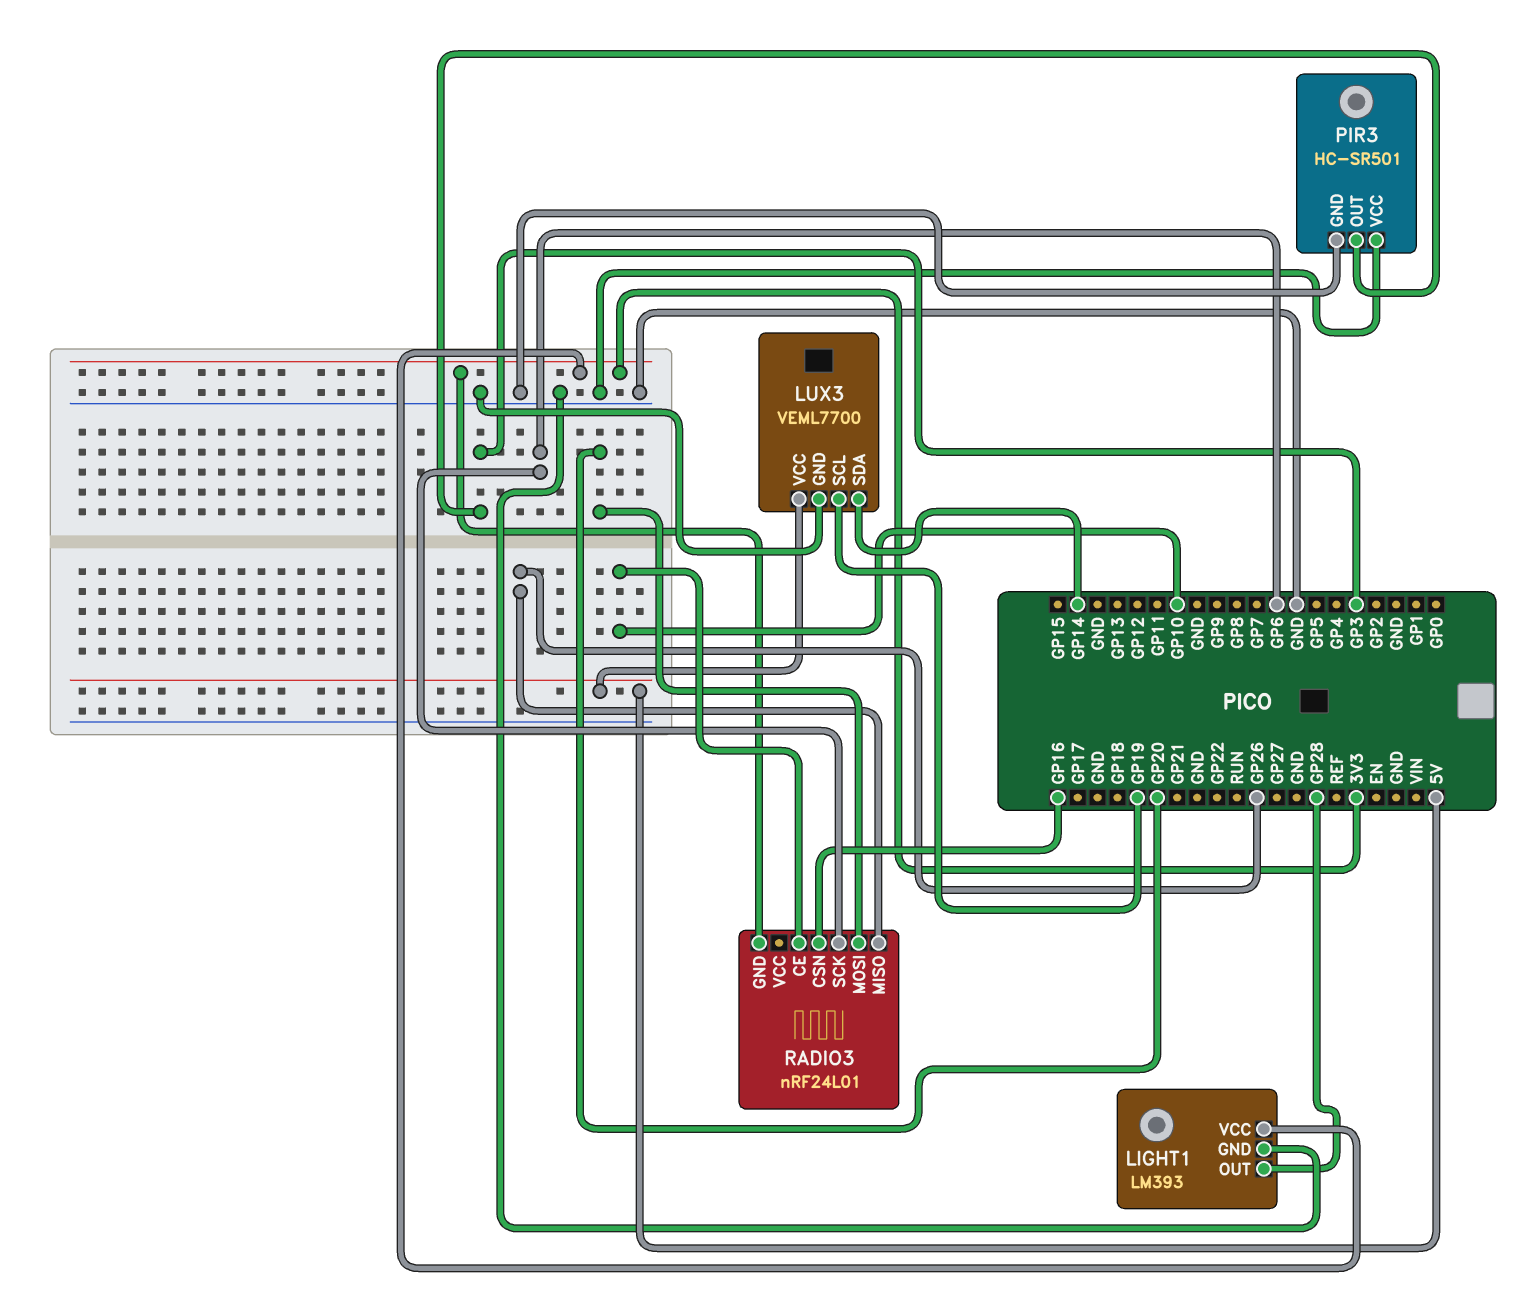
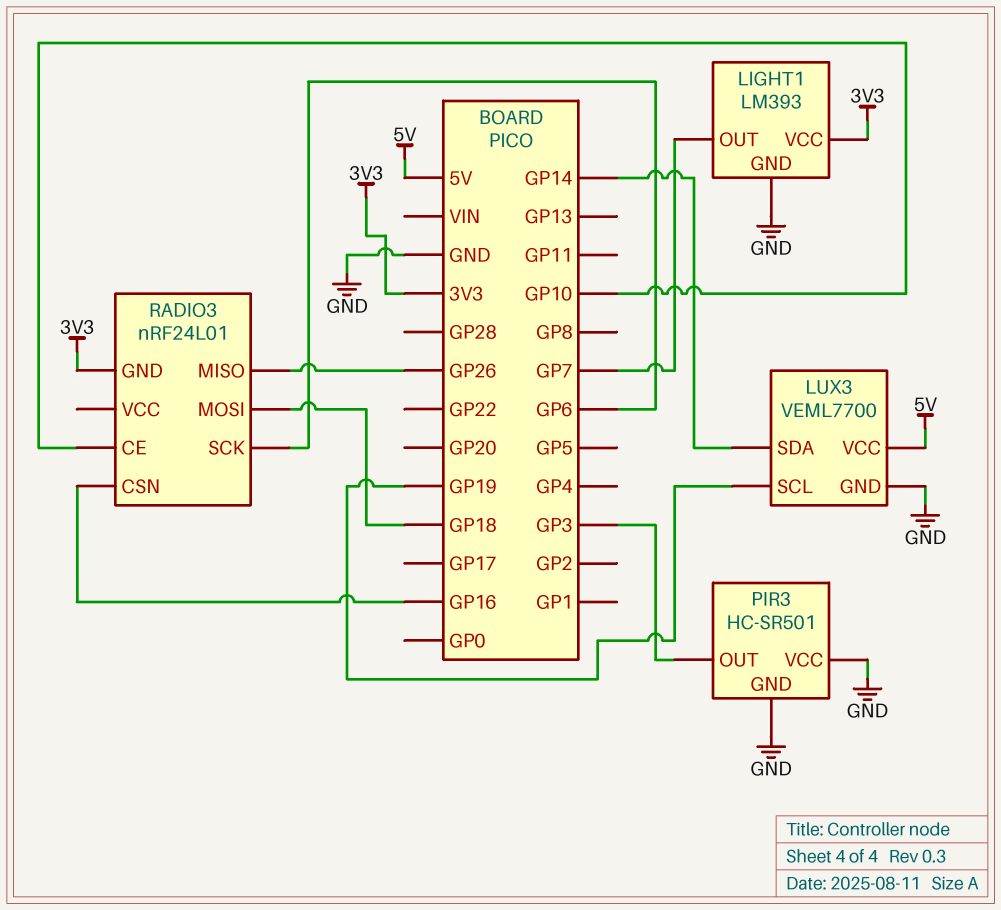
LIGHT1 pin OUT: GP28 -> GP7
RADIO3 pin MOSI: GP20 -> GP18

